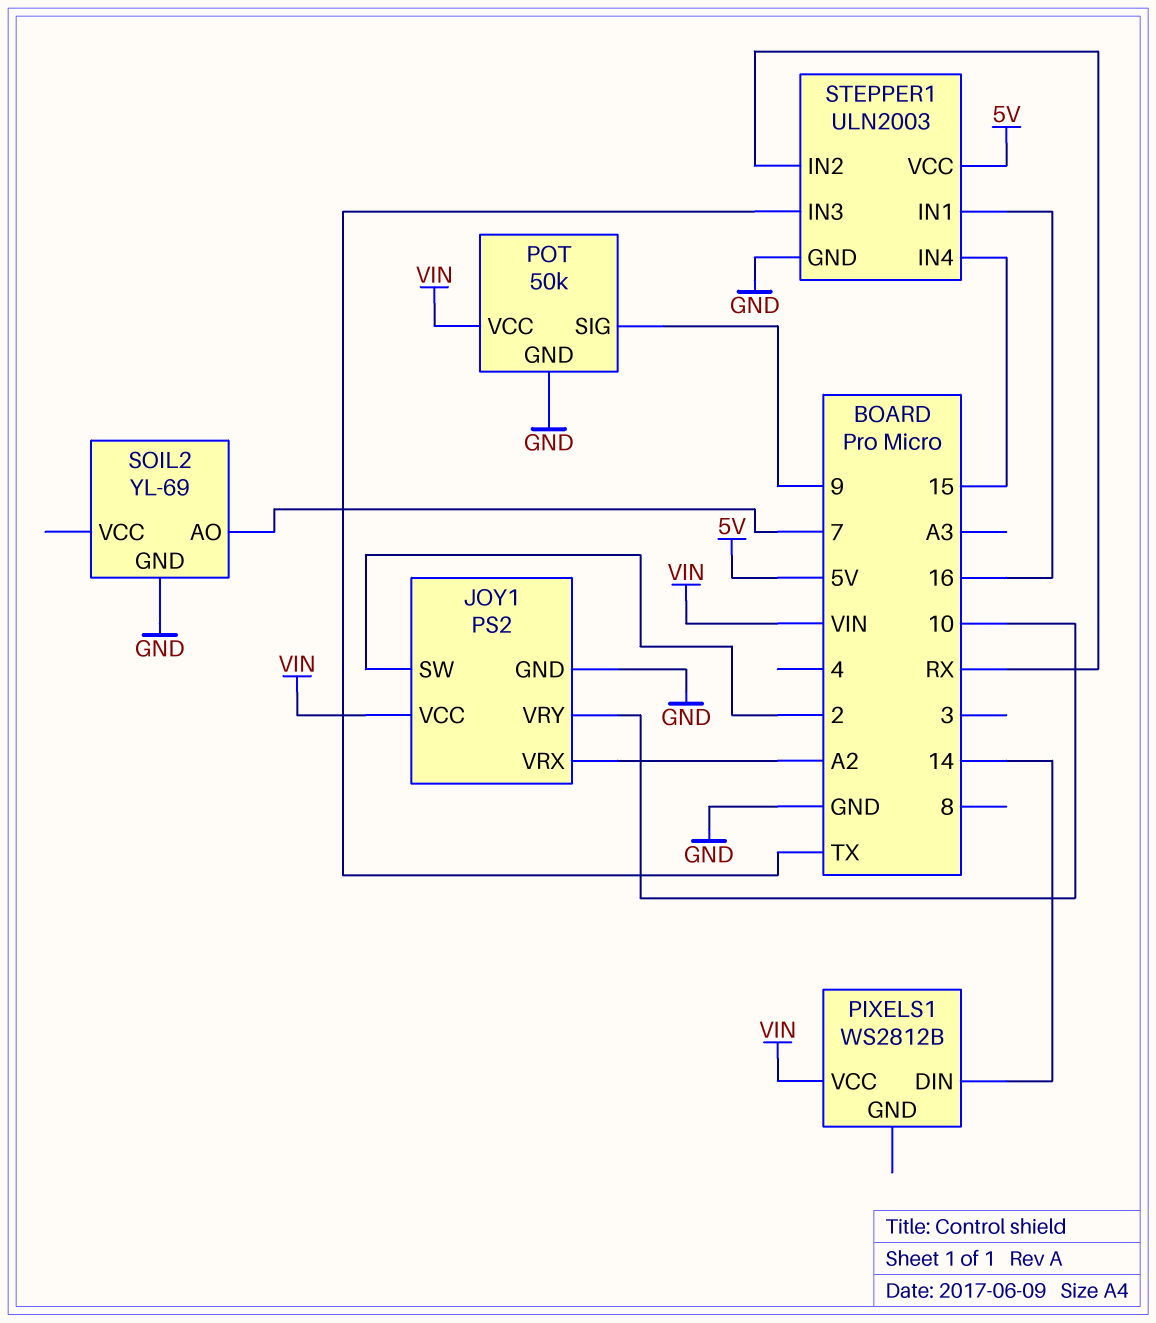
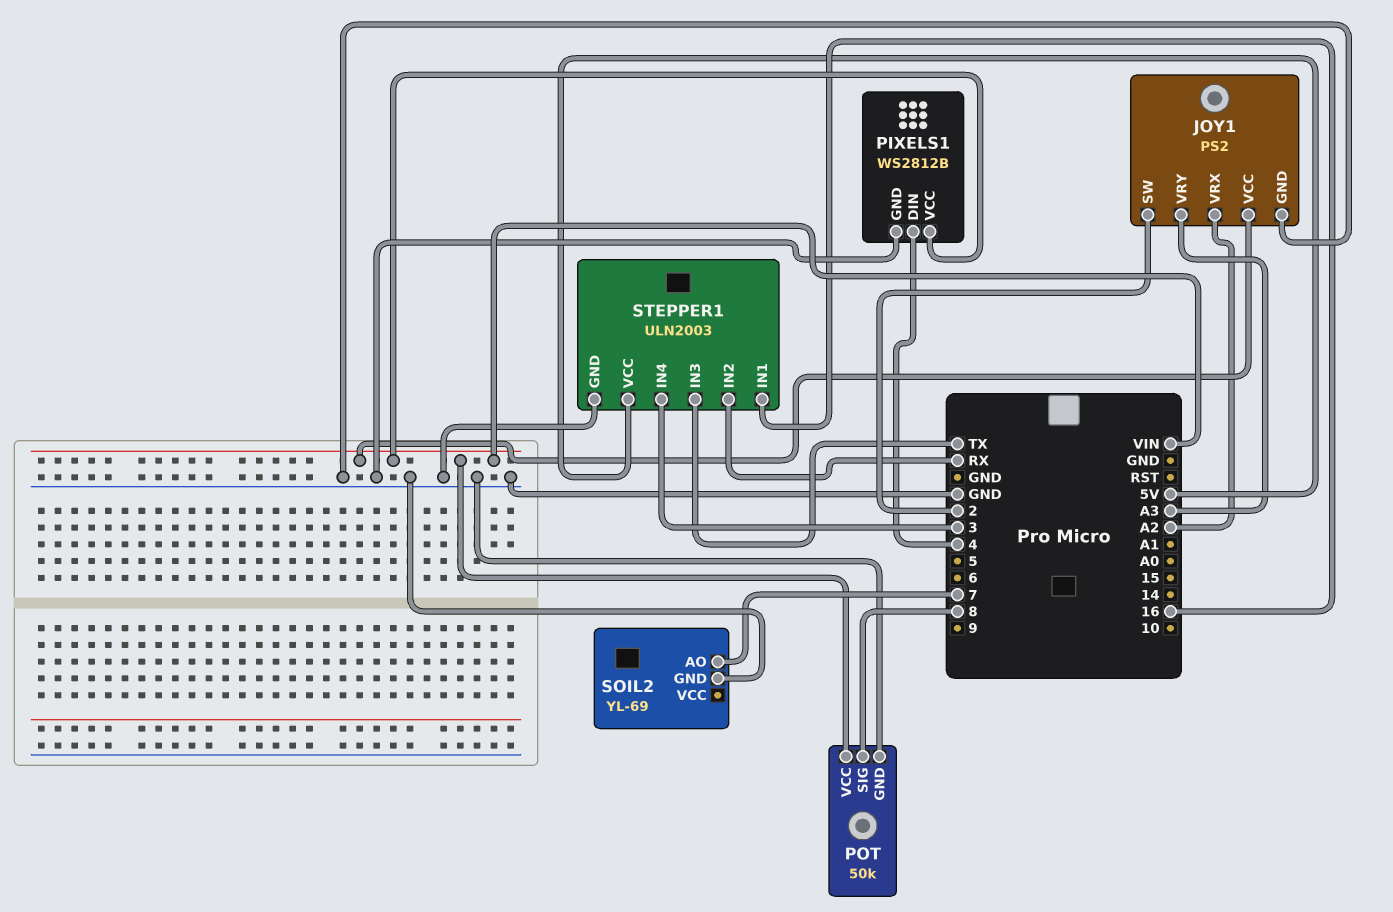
JOY1 pin VRY: 10 -> A3
PIXELS1 pin DIN: 14 -> 4
PIXELS1 pin GND: none -> GND
POT pin SIG: 9 -> 8
STEPPER1 pin IN4: 15 -> 3

